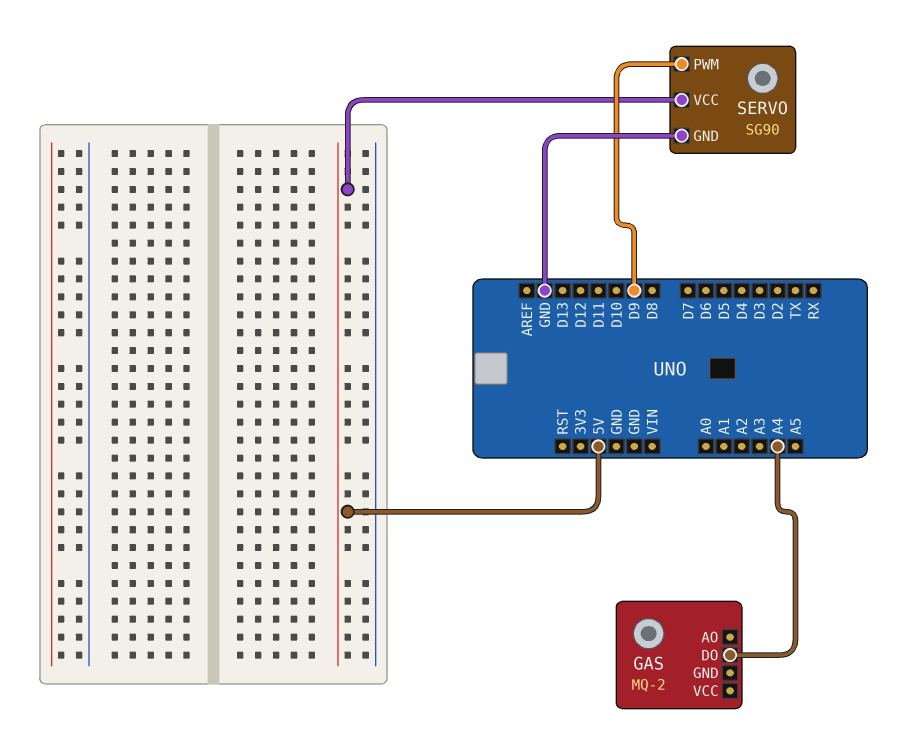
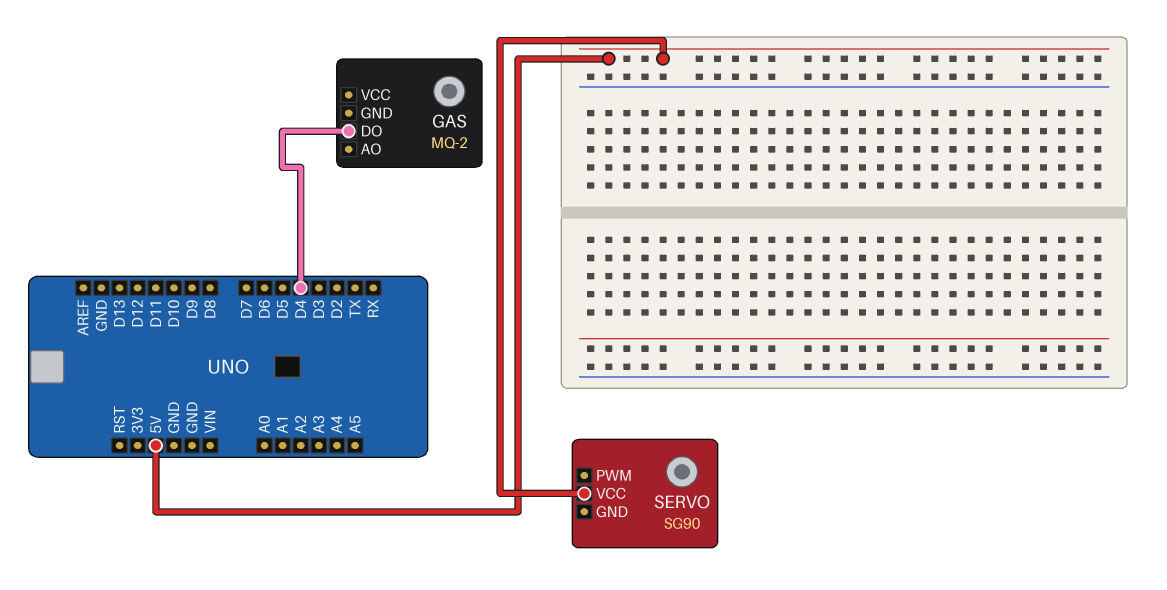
GAS pin DO: A4 -> D4
SERVO pin GND: GND -> none
SERVO pin PWM: D9 -> none

